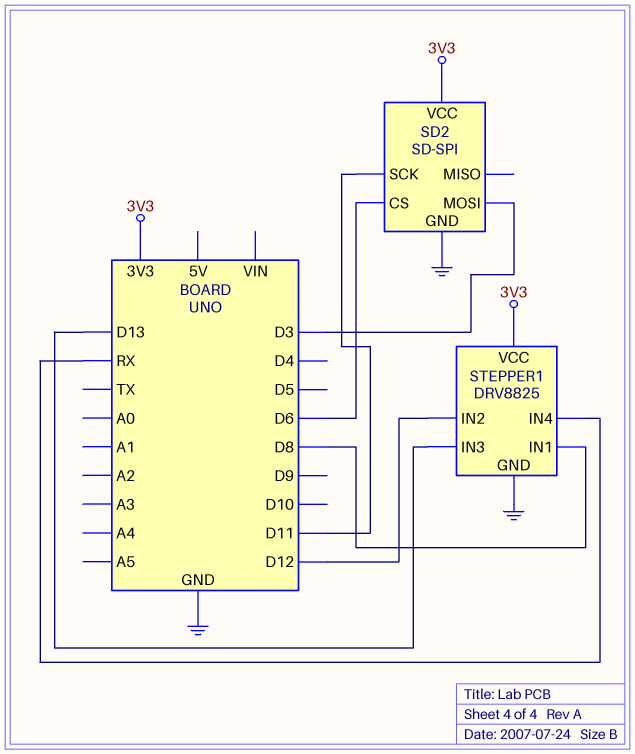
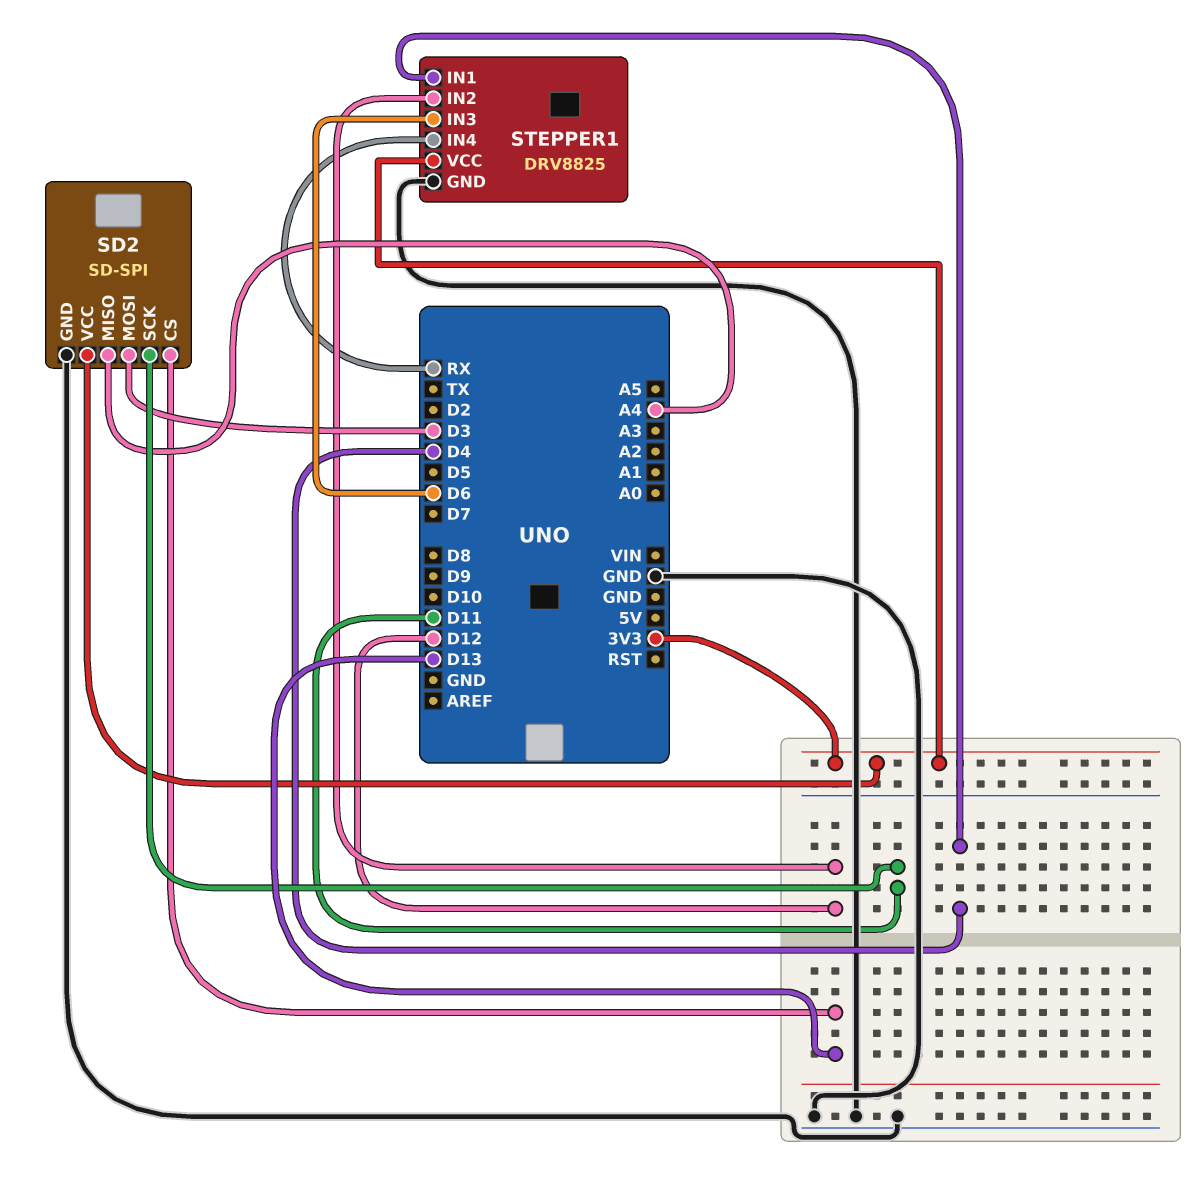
SD2 pin CS: D6 -> D13
SD2 pin MISO: none -> A4
STEPPER1 pin IN1: D8 -> D4
STEPPER1 pin IN3: D13 -> D6

